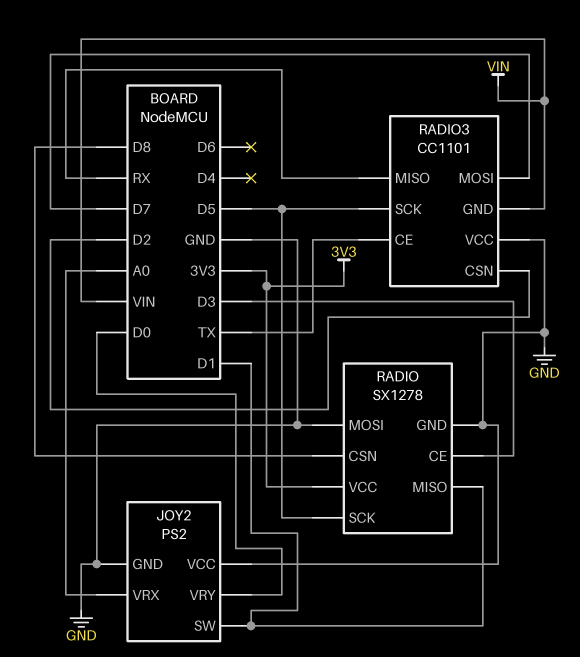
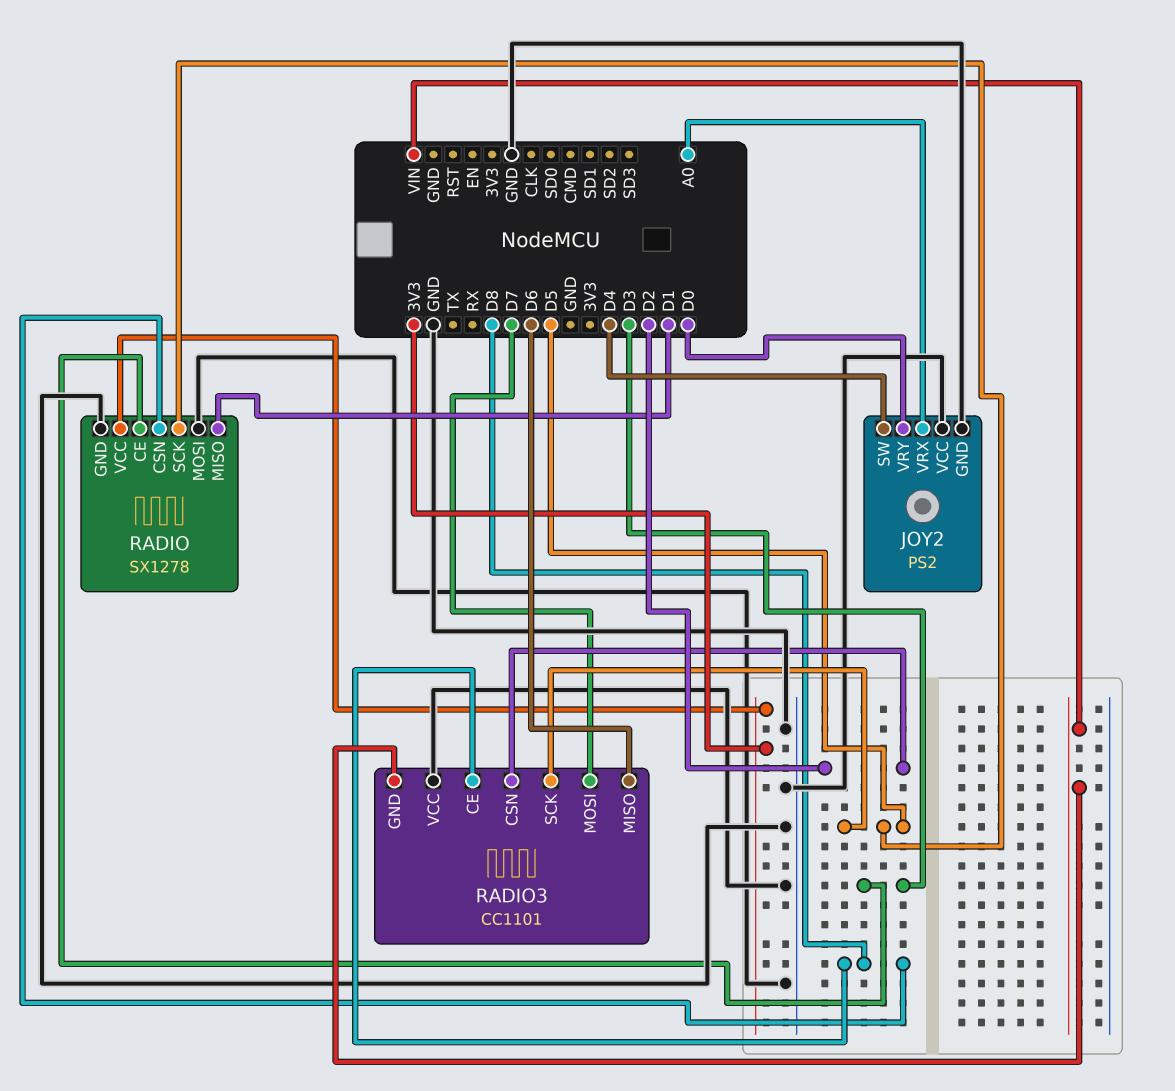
JOY2 pin SW: D1 -> D4
RADIO3 pin CE: TX -> D8
RADIO3 pin MISO: RX -> D6

